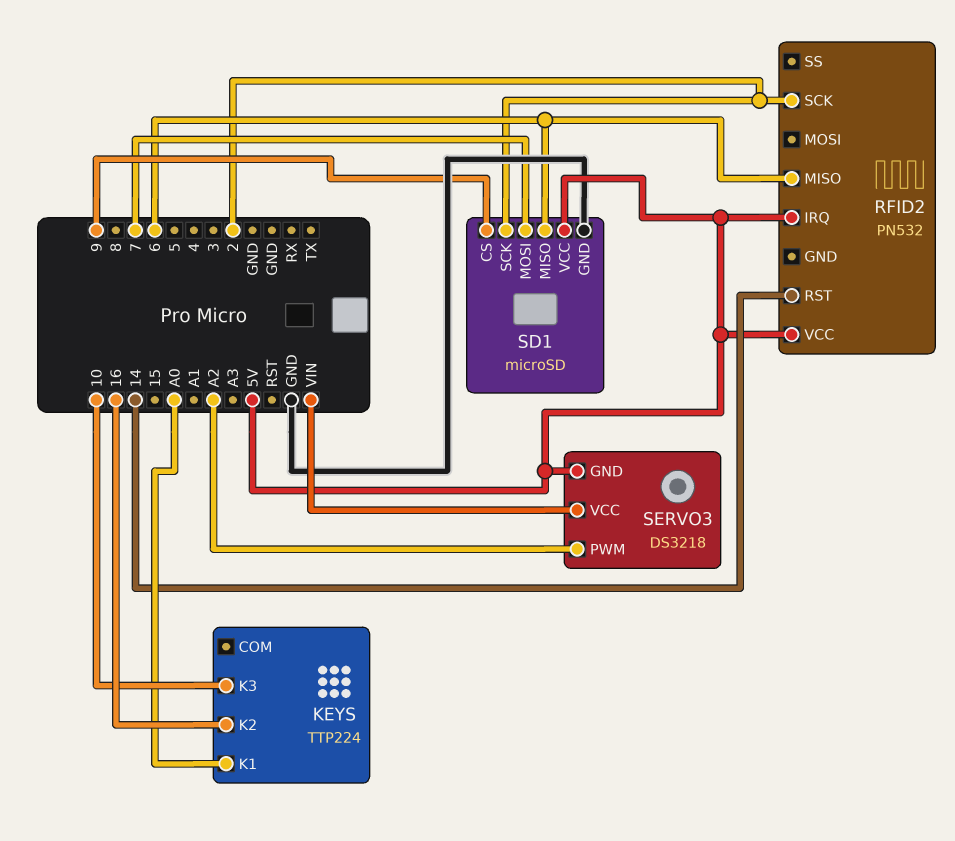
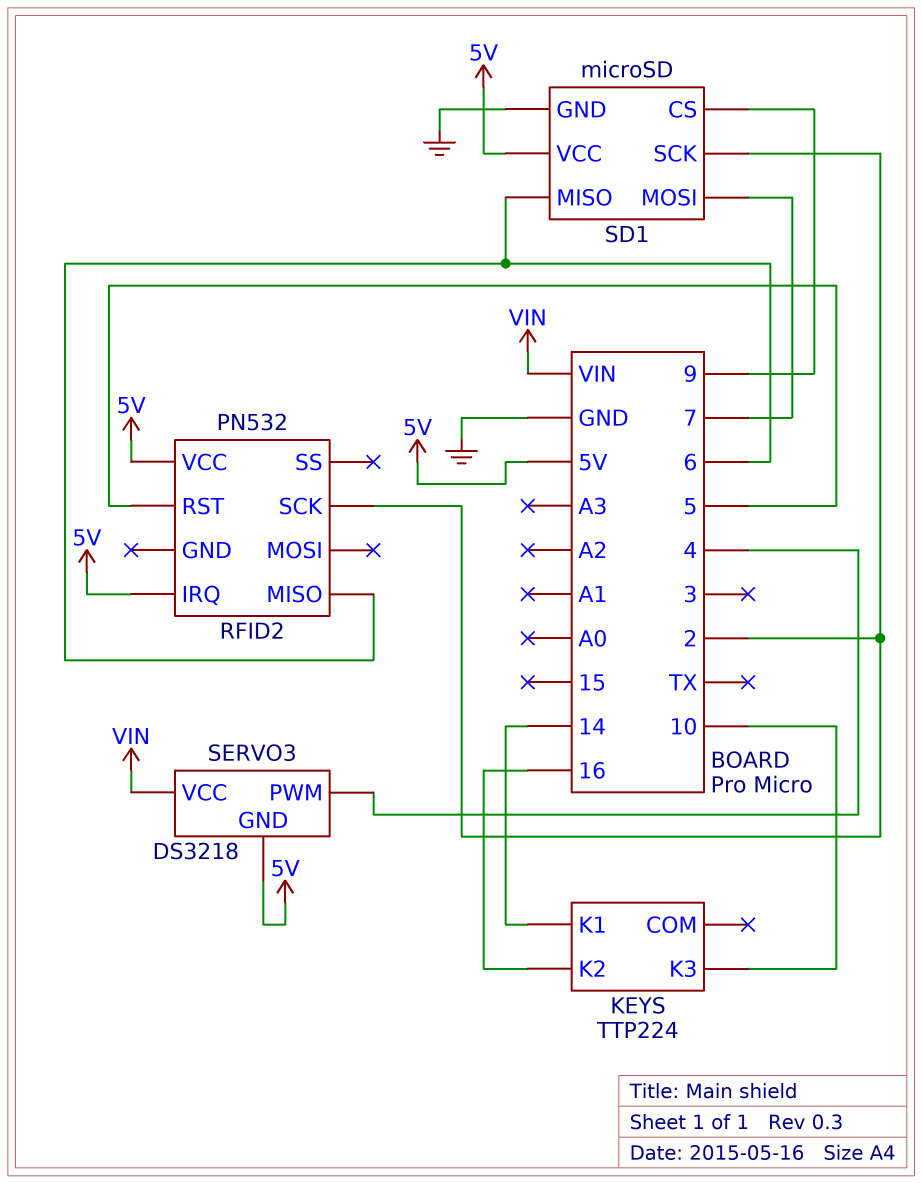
KEYS pin K1: A0 -> 14
RFID2 pin RST: 14 -> 5
SERVO3 pin PWM: A2 -> 4

